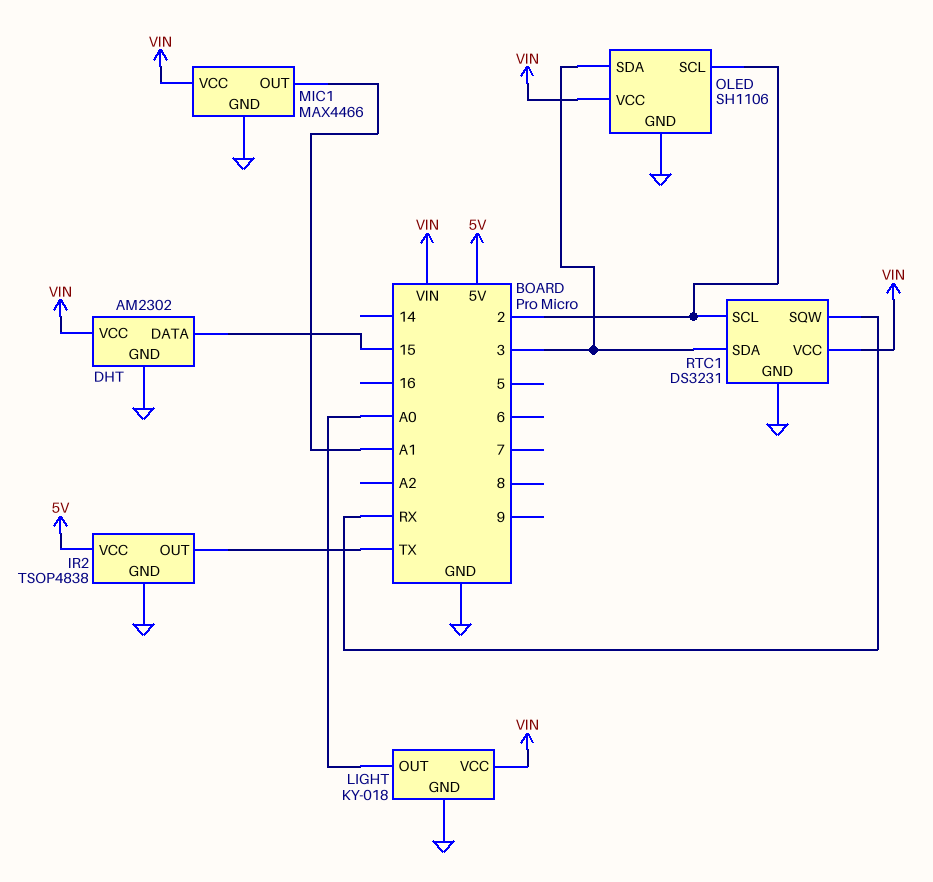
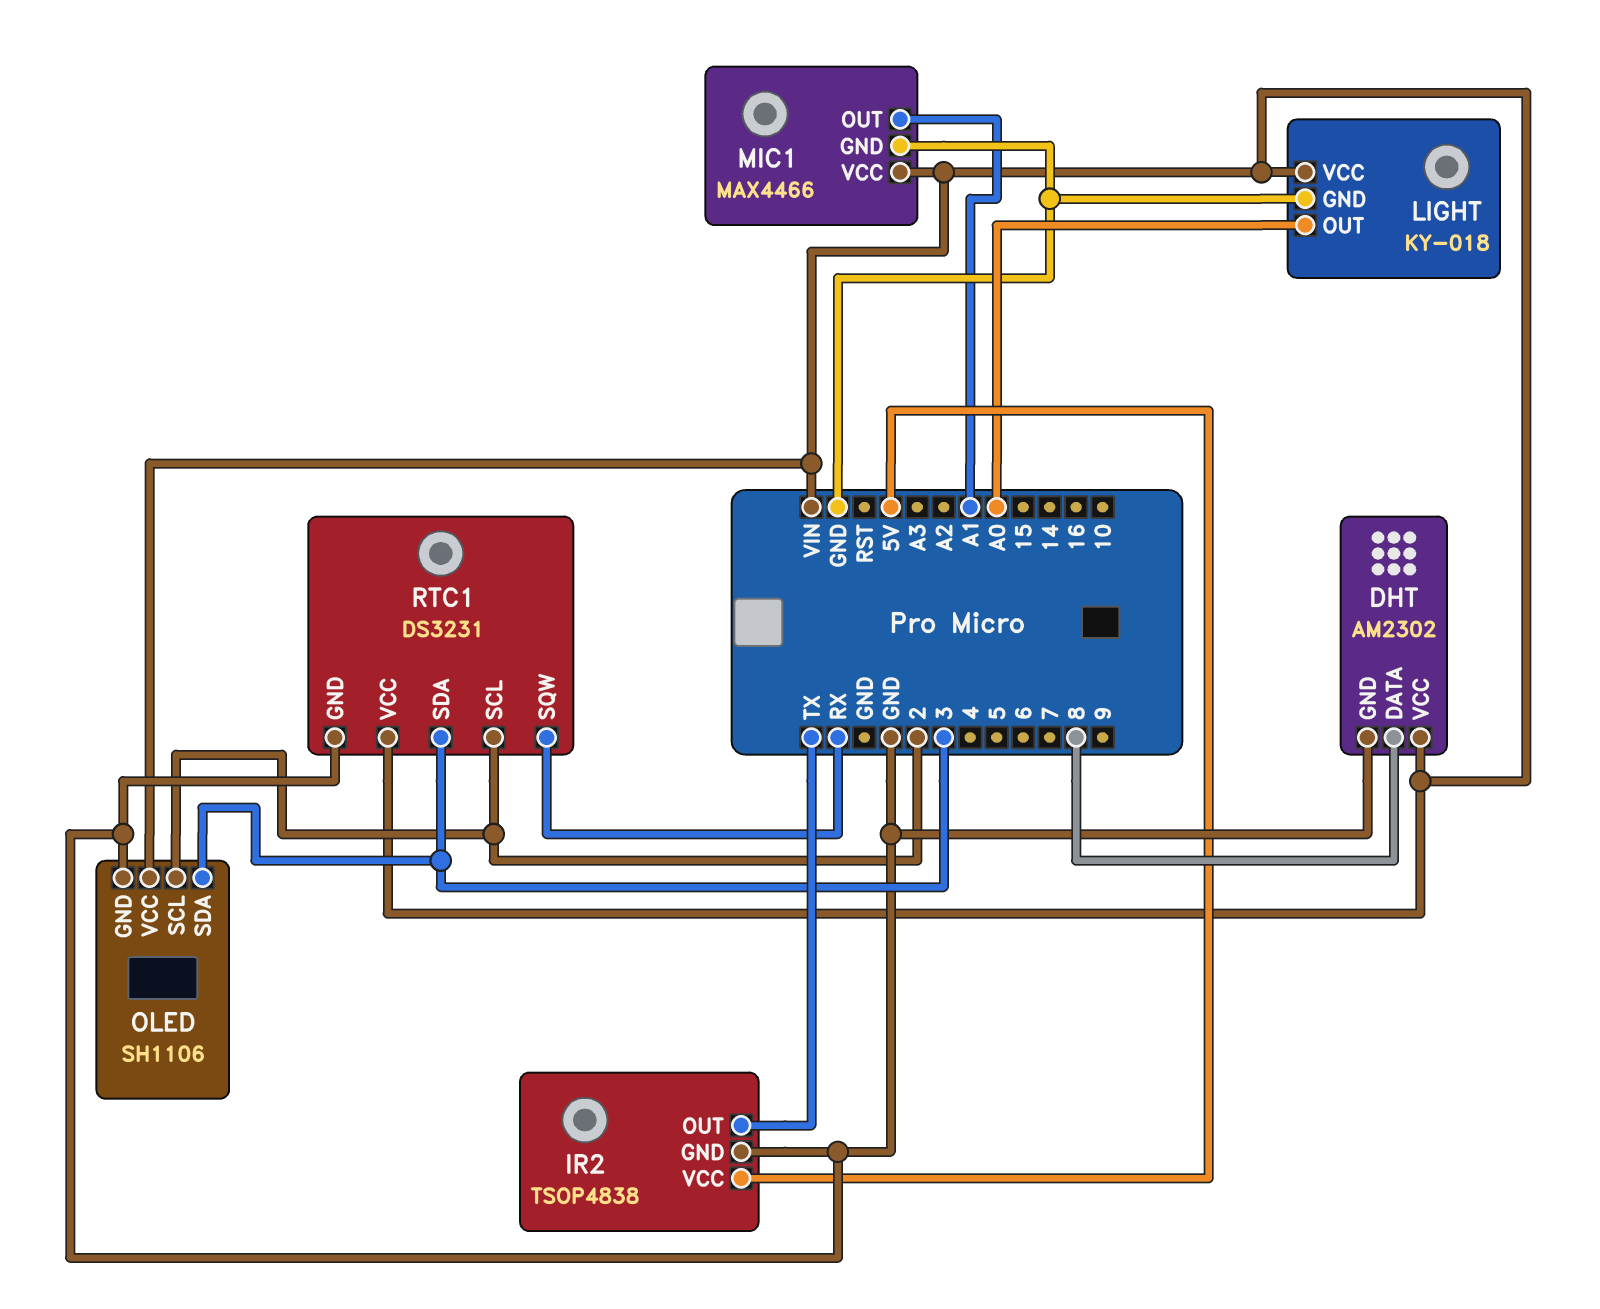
DHT pin DATA: 15 -> 8

